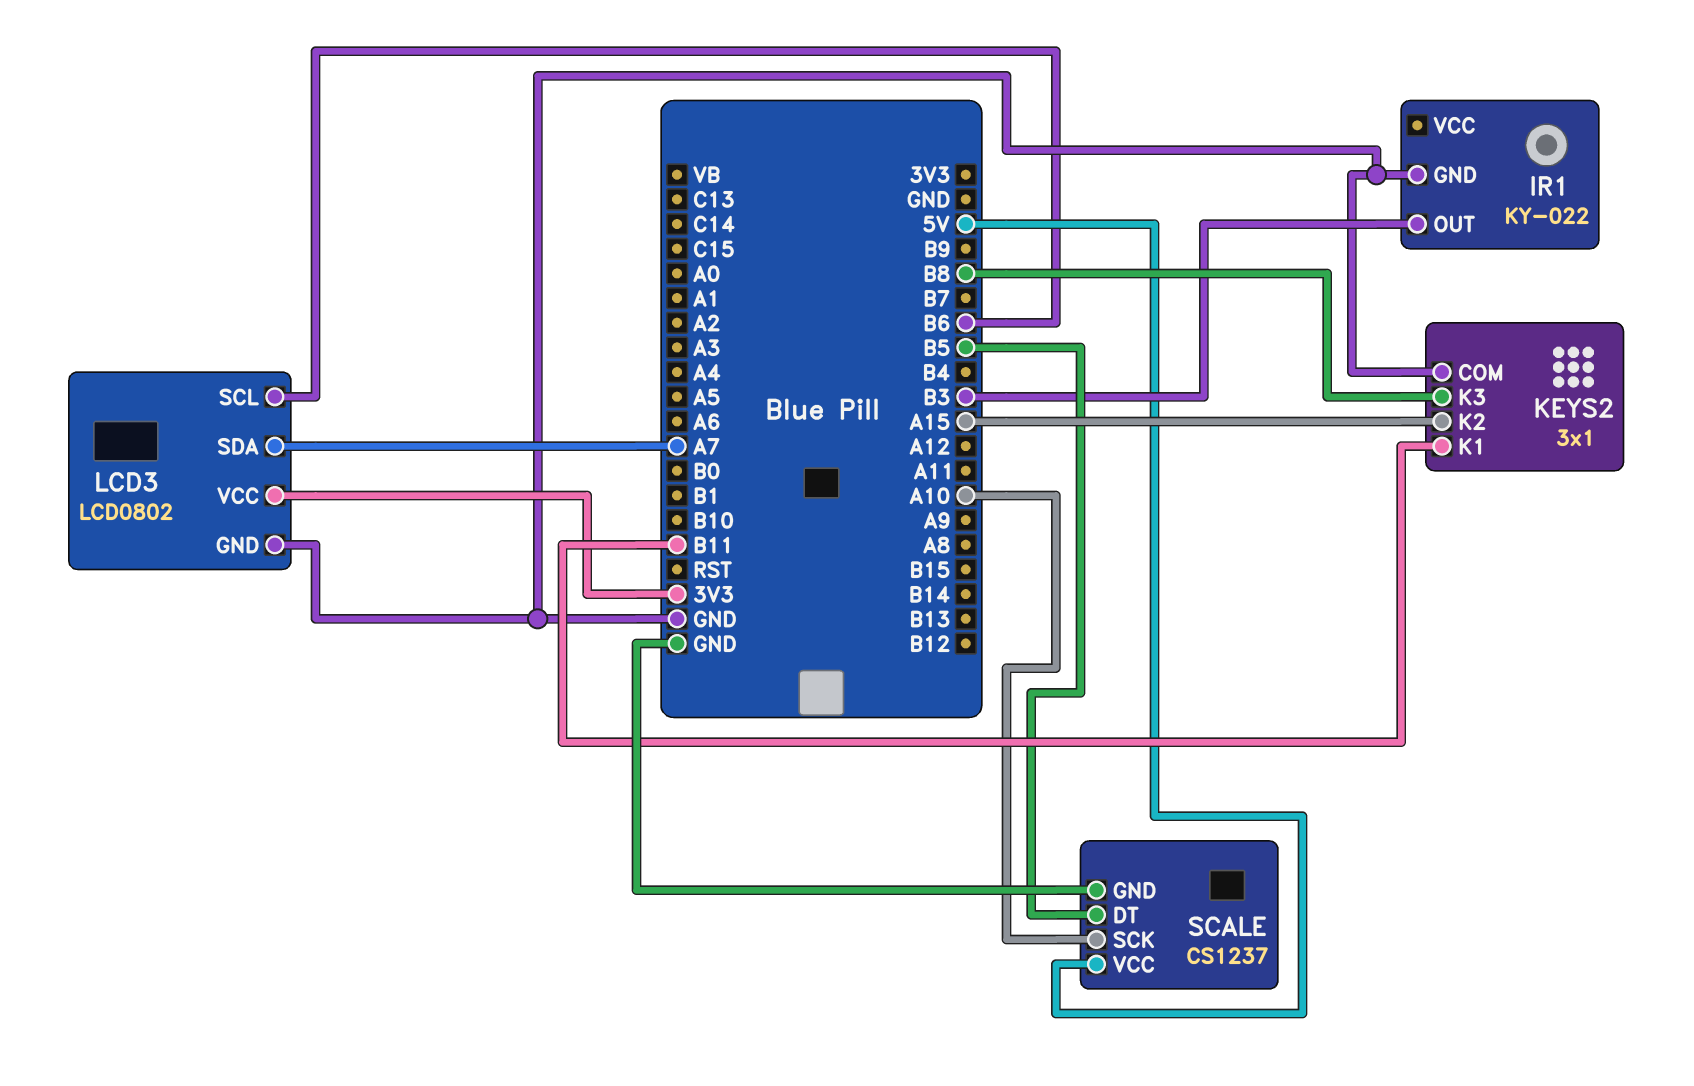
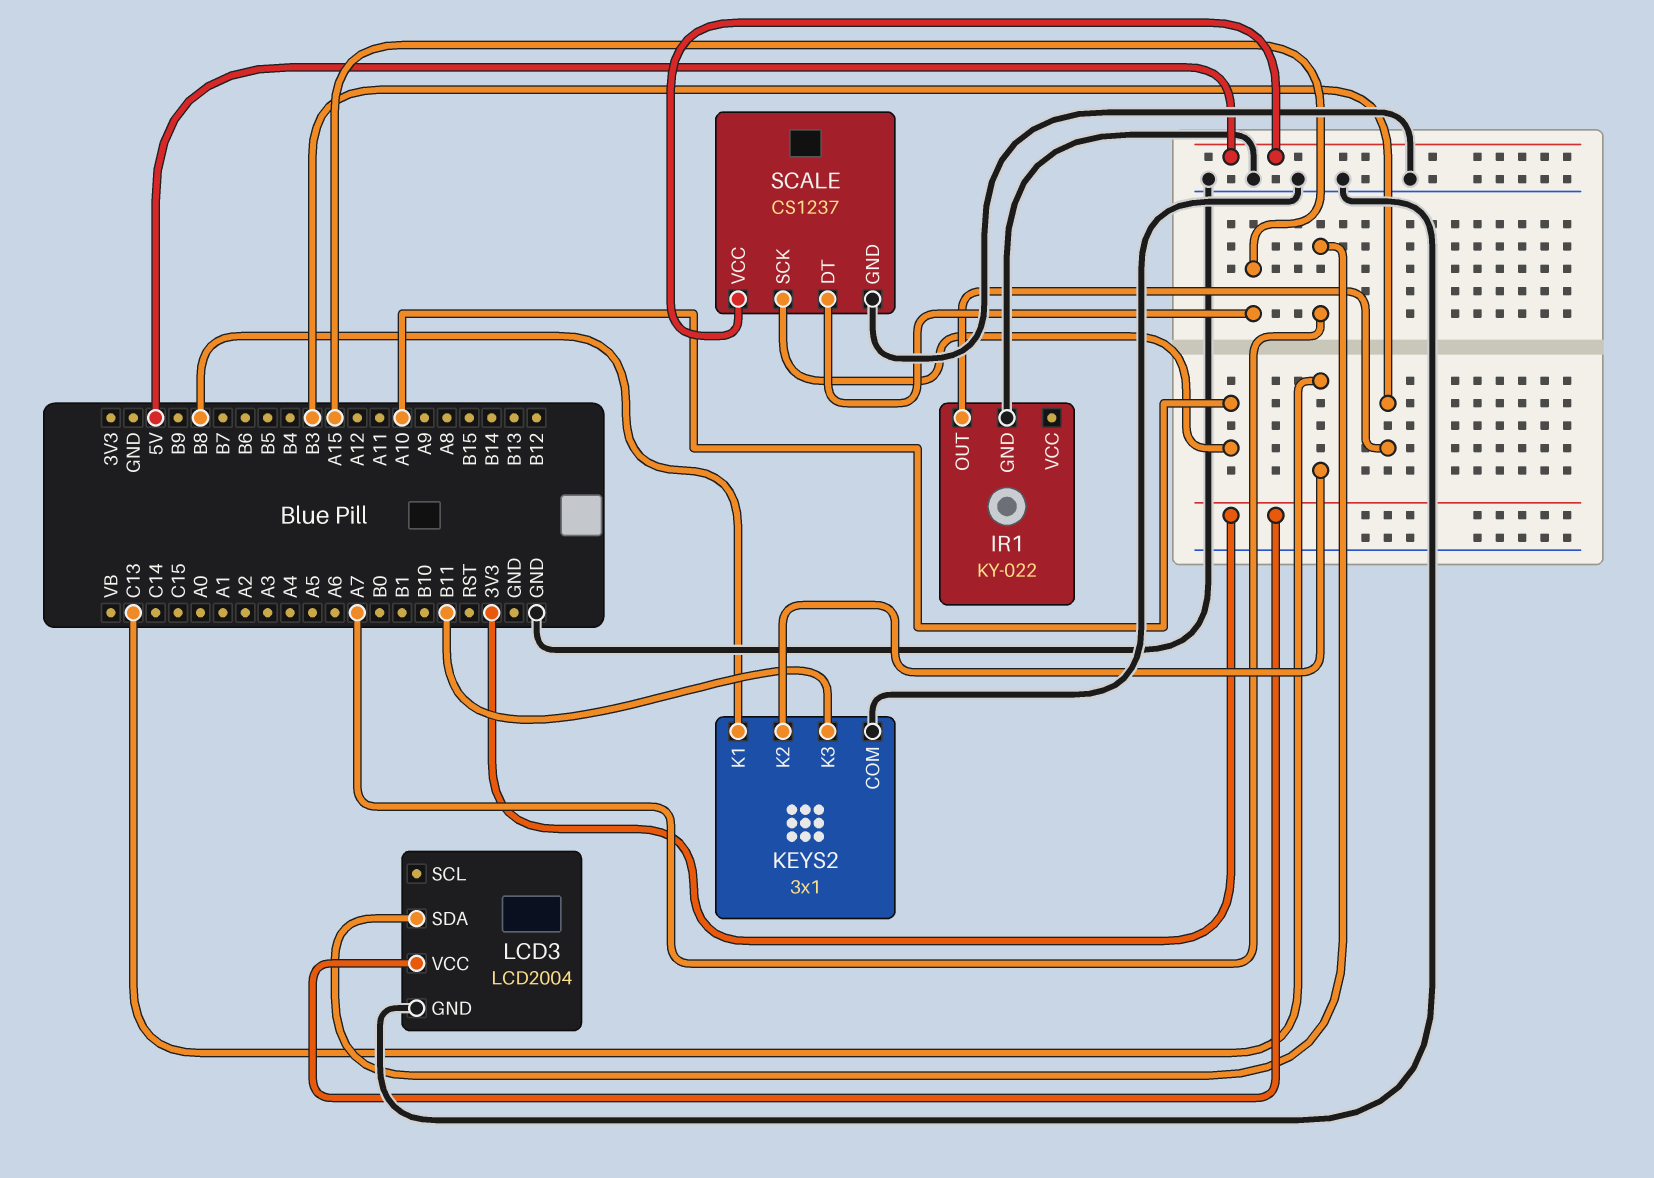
KEYS2 pin K1: B11 -> B8
KEYS2 pin K2: A15 -> C13
KEYS2 pin K3: B8 -> B11
LCD3: LCD0802 -> LCD2004
LCD3 pin SCL: B6 -> none
SCALE pin DT: B5 -> A15

